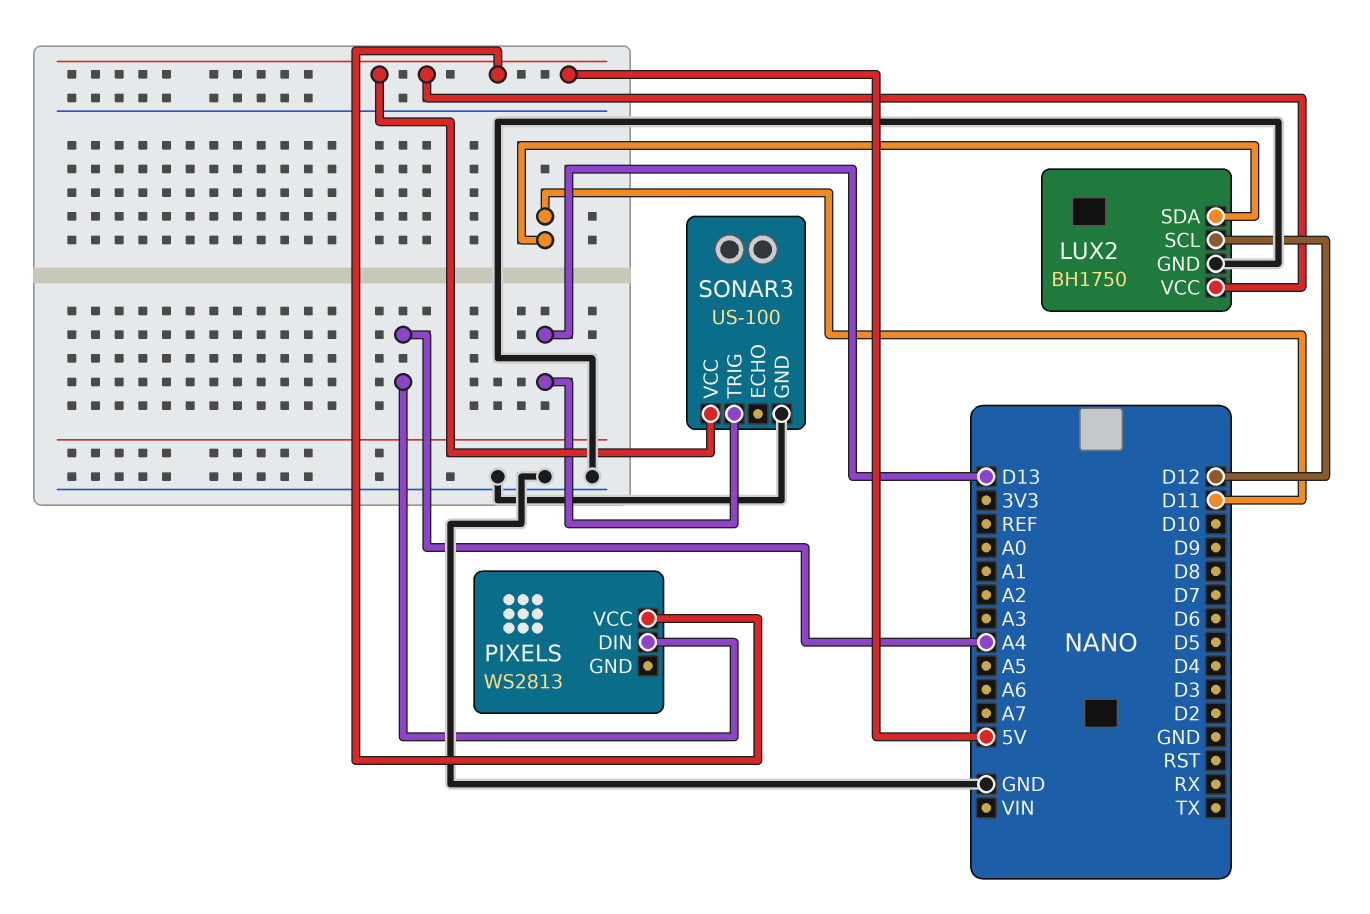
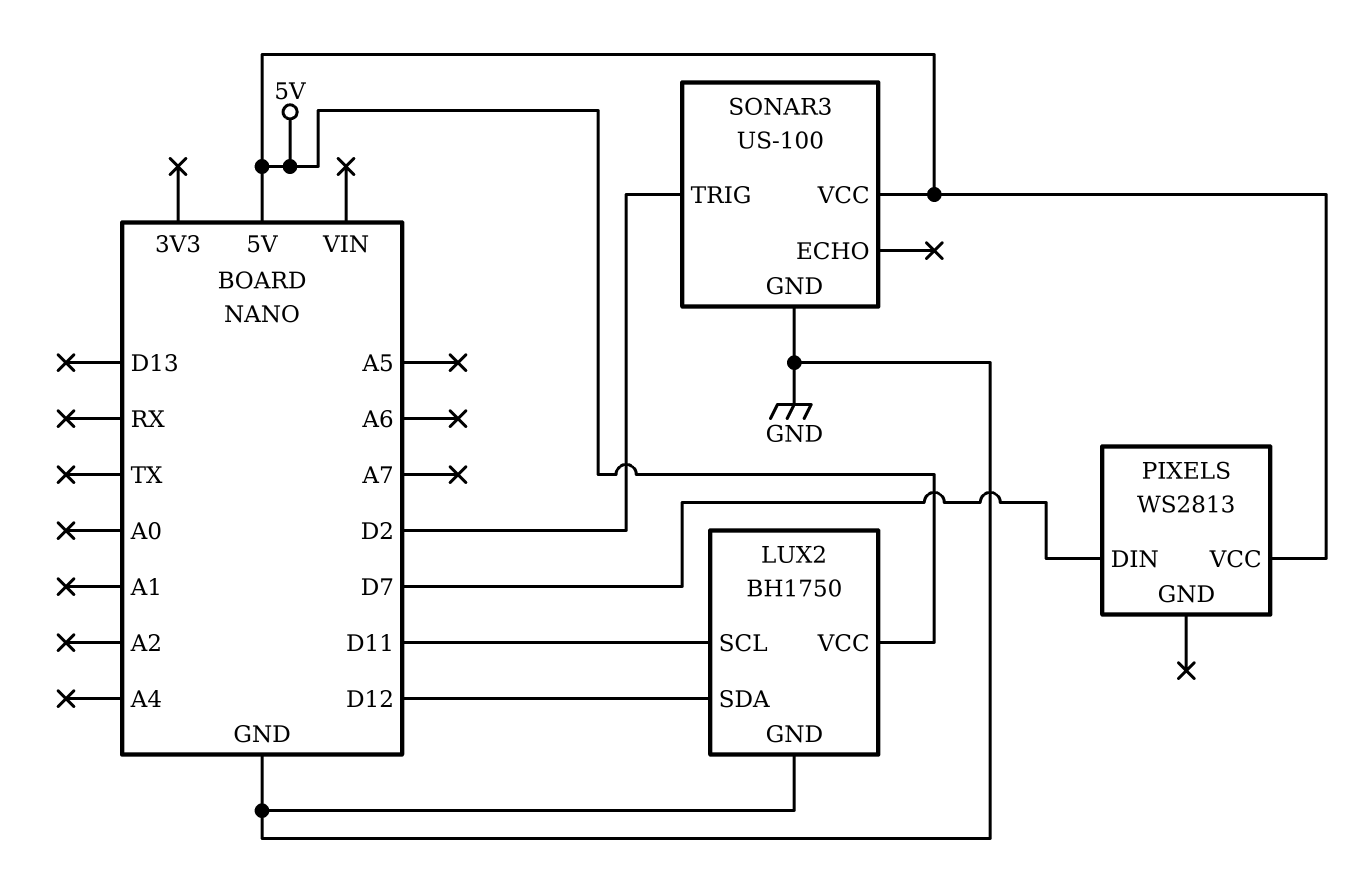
LUX2 pin SCL: D12 -> D11
LUX2 pin SDA: D11 -> D12
PIXELS pin DIN: A4 -> D7
SONAR3 pin TRIG: D13 -> D2

